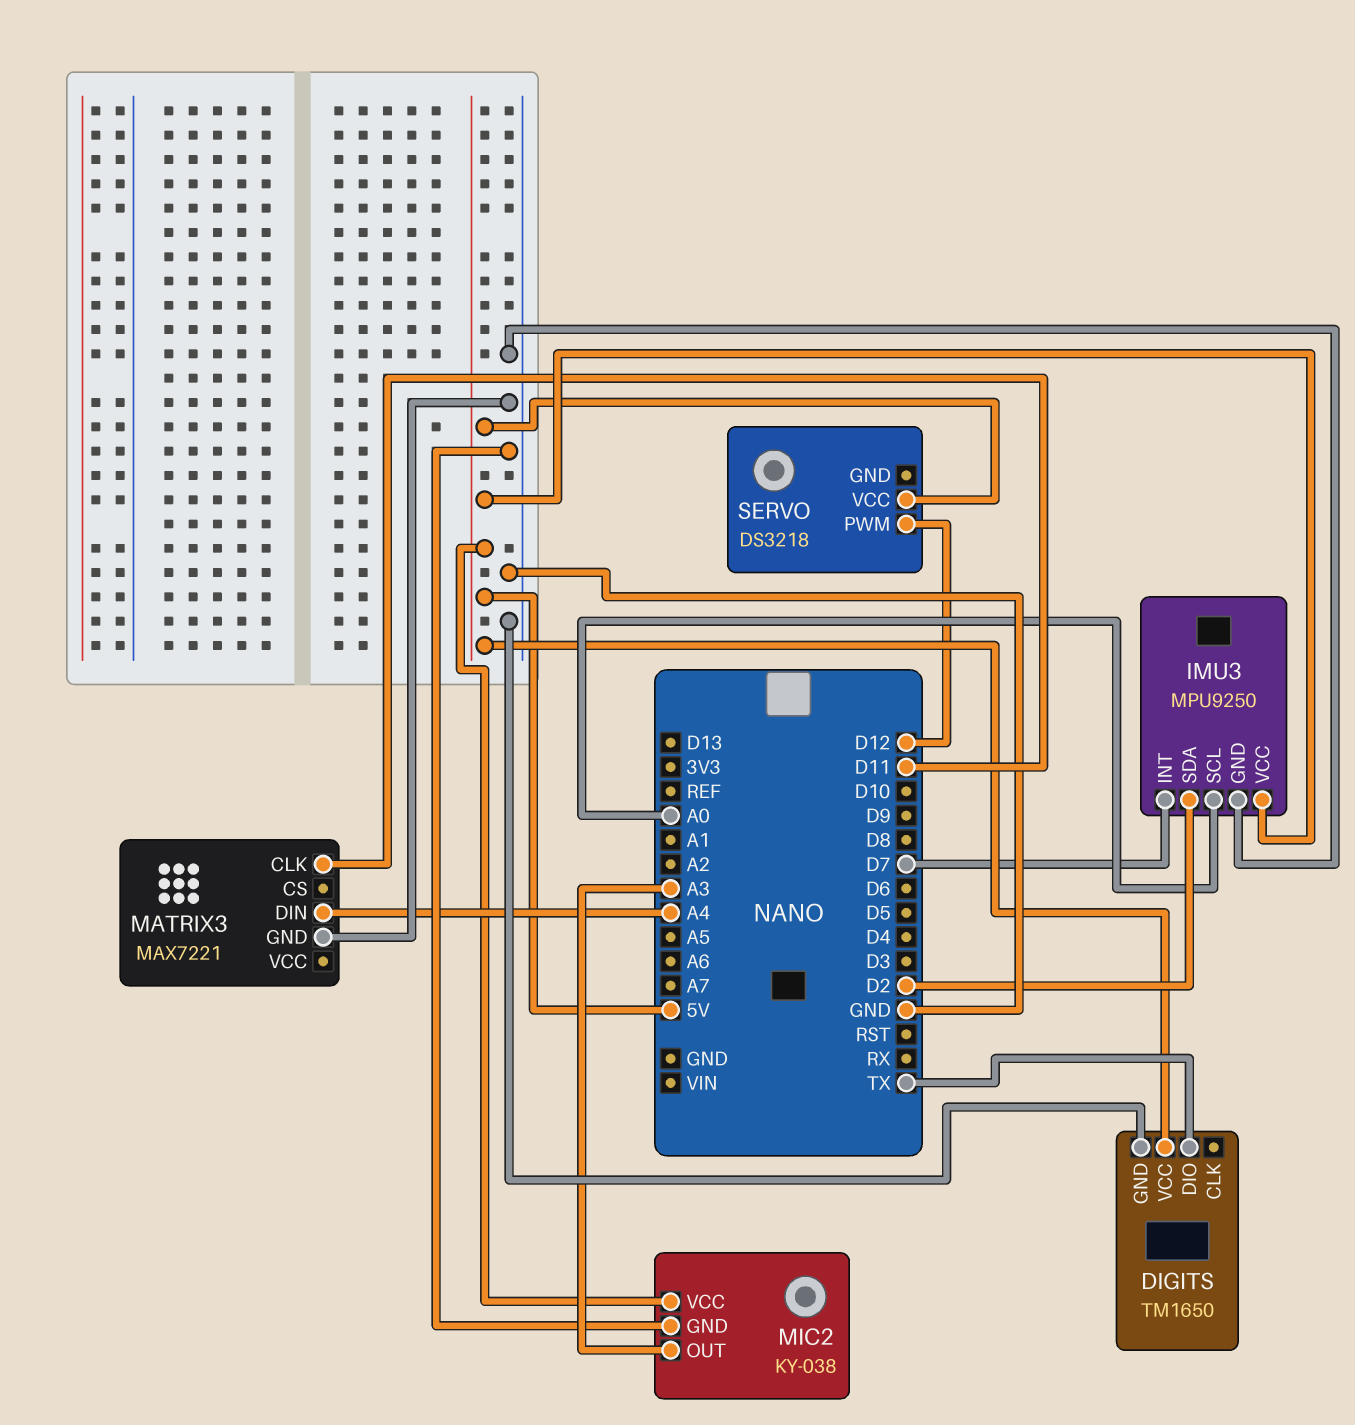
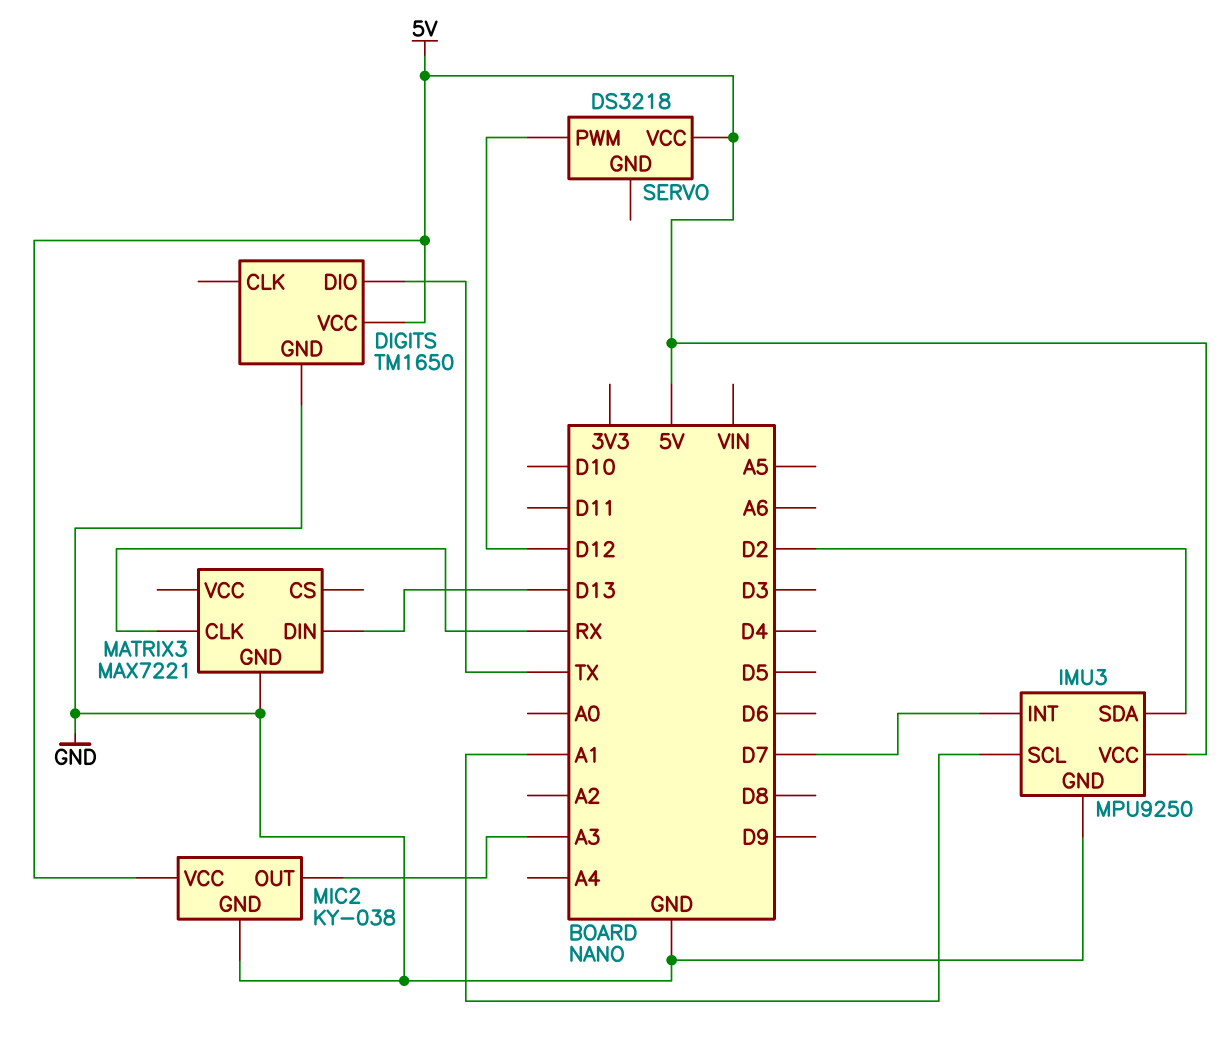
IMU3 pin SCL: A0 -> A1
MATRIX3 pin CLK: D11 -> RX
MATRIX3 pin DIN: A4 -> D13

